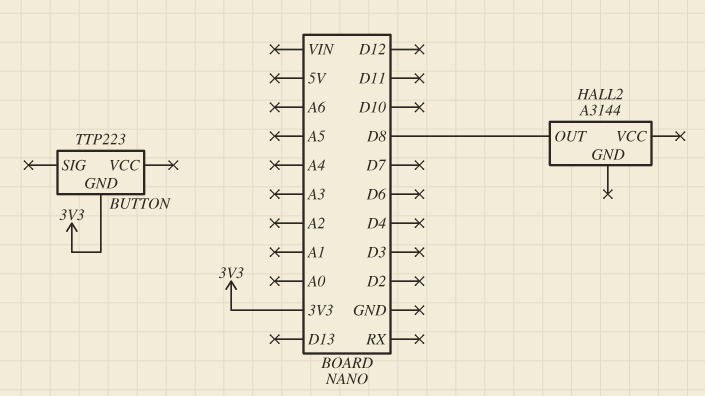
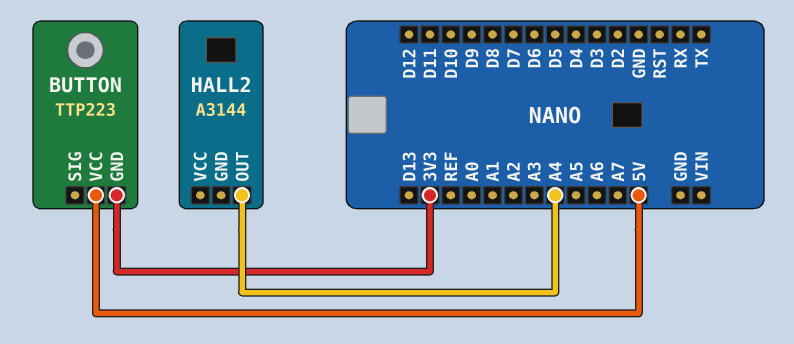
BUTTON pin VCC: none -> 5V
HALL2 pin OUT: D8 -> A4

